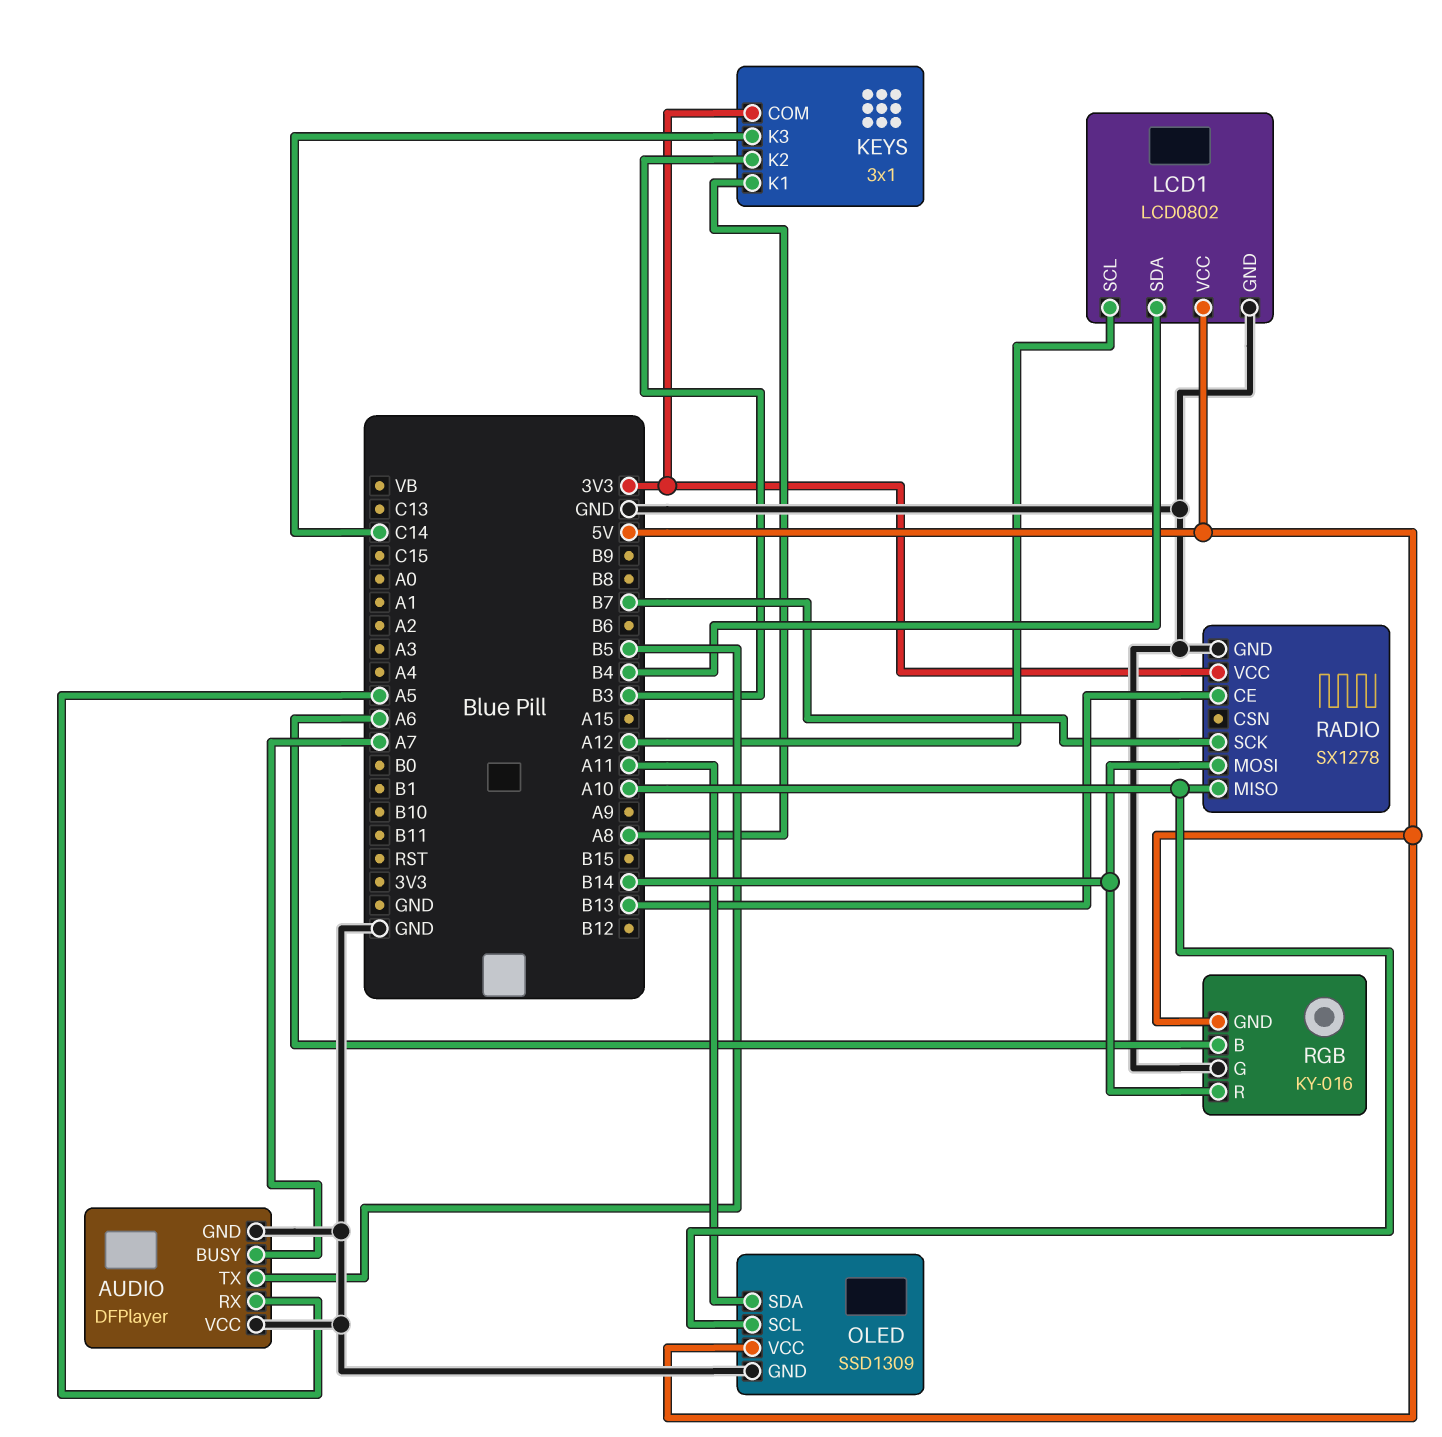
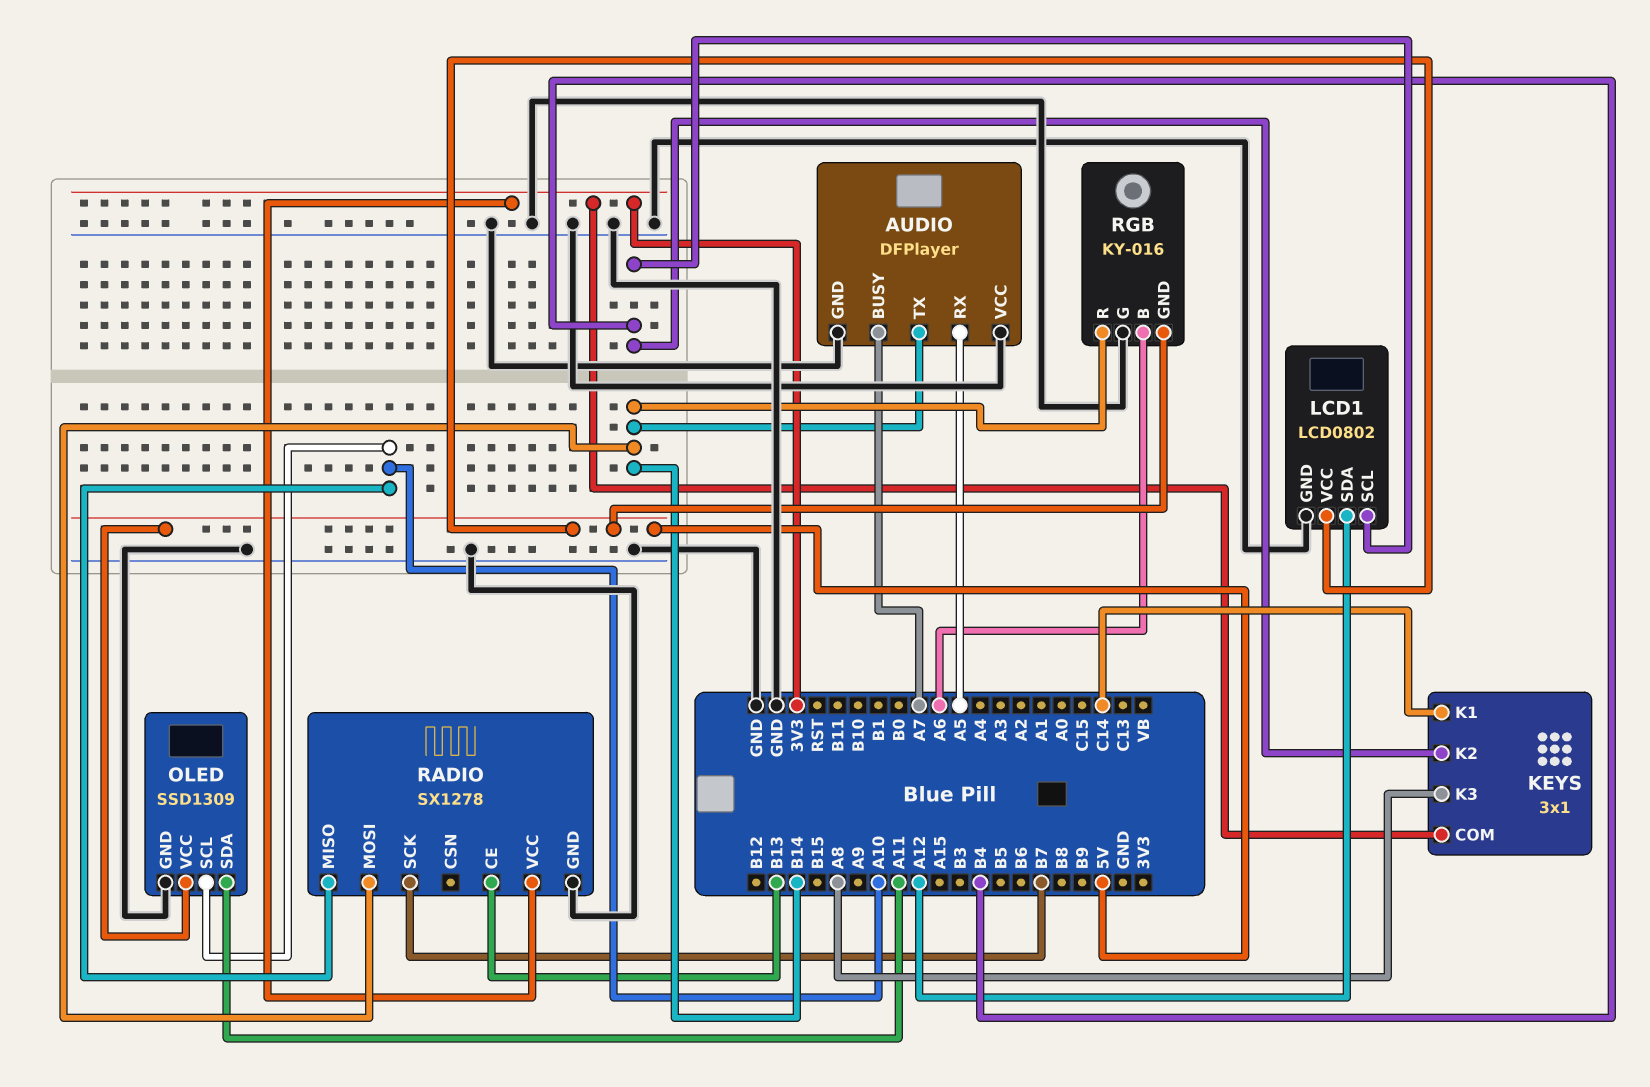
AUDIO pin TX: B5 -> B14
KEYS pin K1: A8 -> C14
KEYS pin K2: B3 -> B4
KEYS pin K3: C14 -> A8
LCD1 pin SCL: A12 -> B4
LCD1 pin SDA: B4 -> A12

